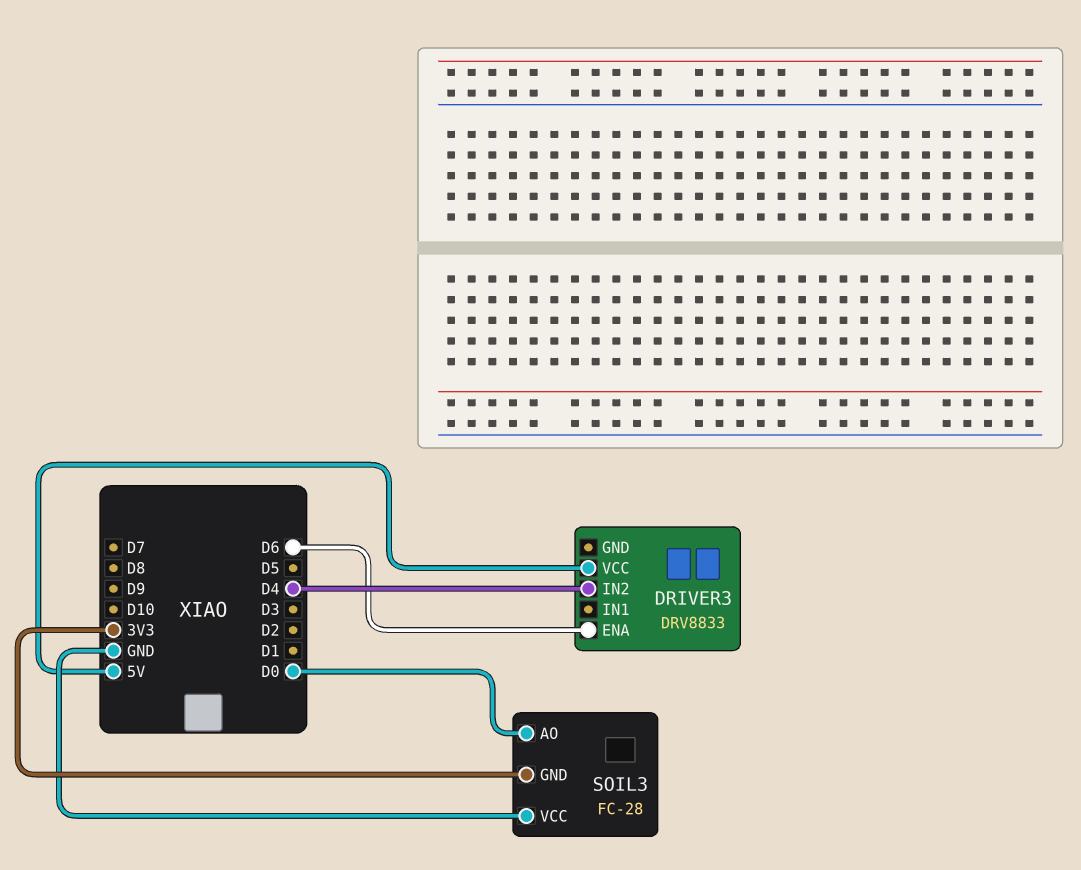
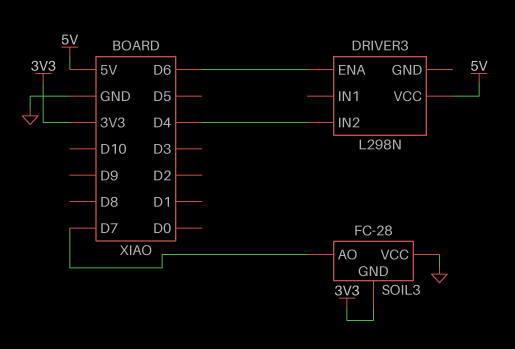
DRIVER3: DRV8833 -> L298N
SOIL3 pin AO: D0 -> D7

